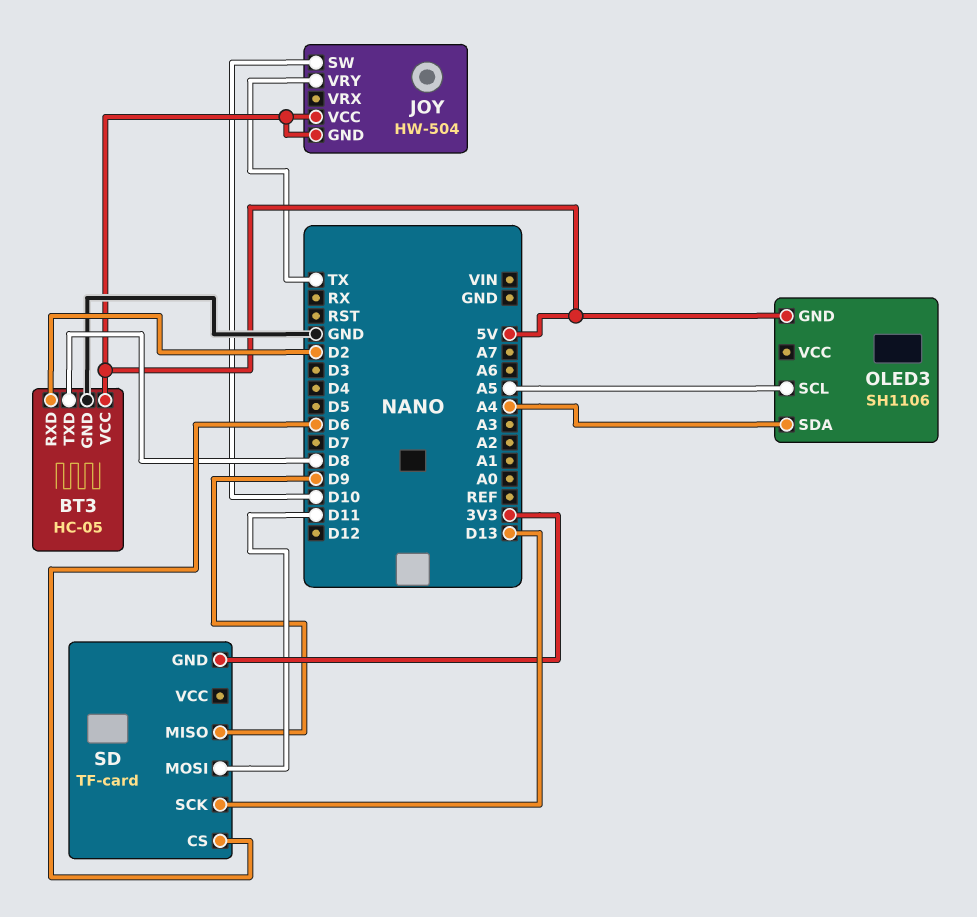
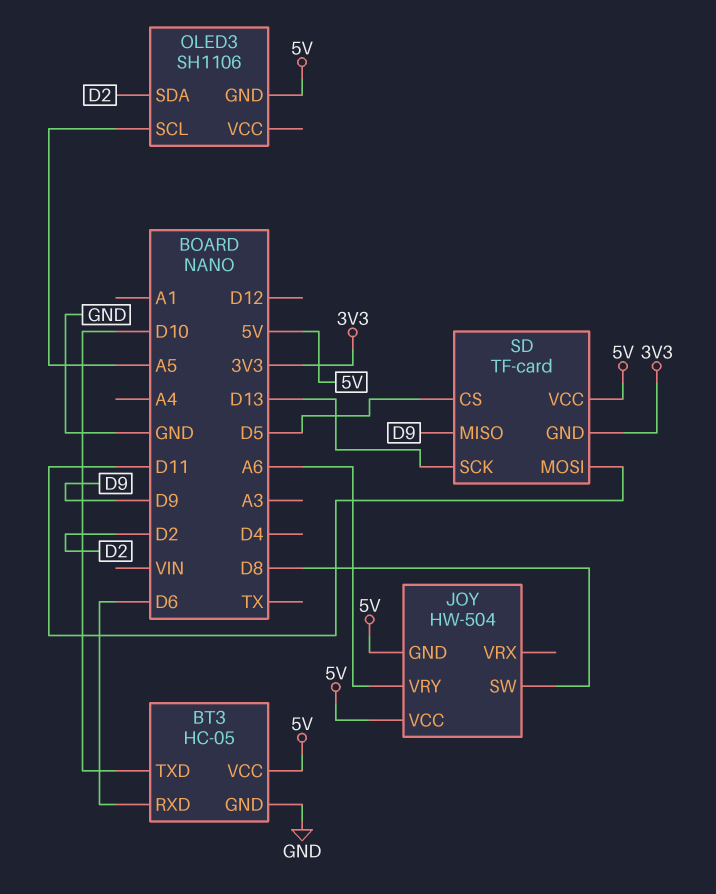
BT3 pin RXD: D2 -> D6
BT3 pin TXD: D8 -> D10
JOY pin SW: D10 -> D8
JOY pin VRY: TX -> A6
OLED3 pin SDA: A4 -> D2
SD pin CS: D6 -> D5
SD pin VCC: none -> 5V

